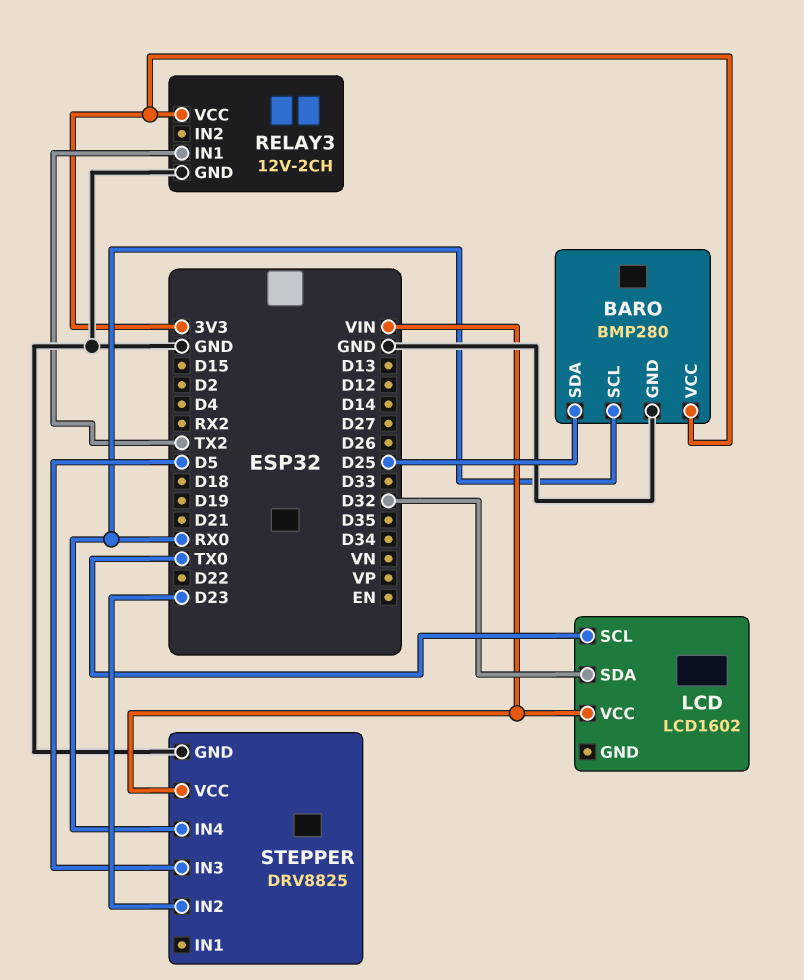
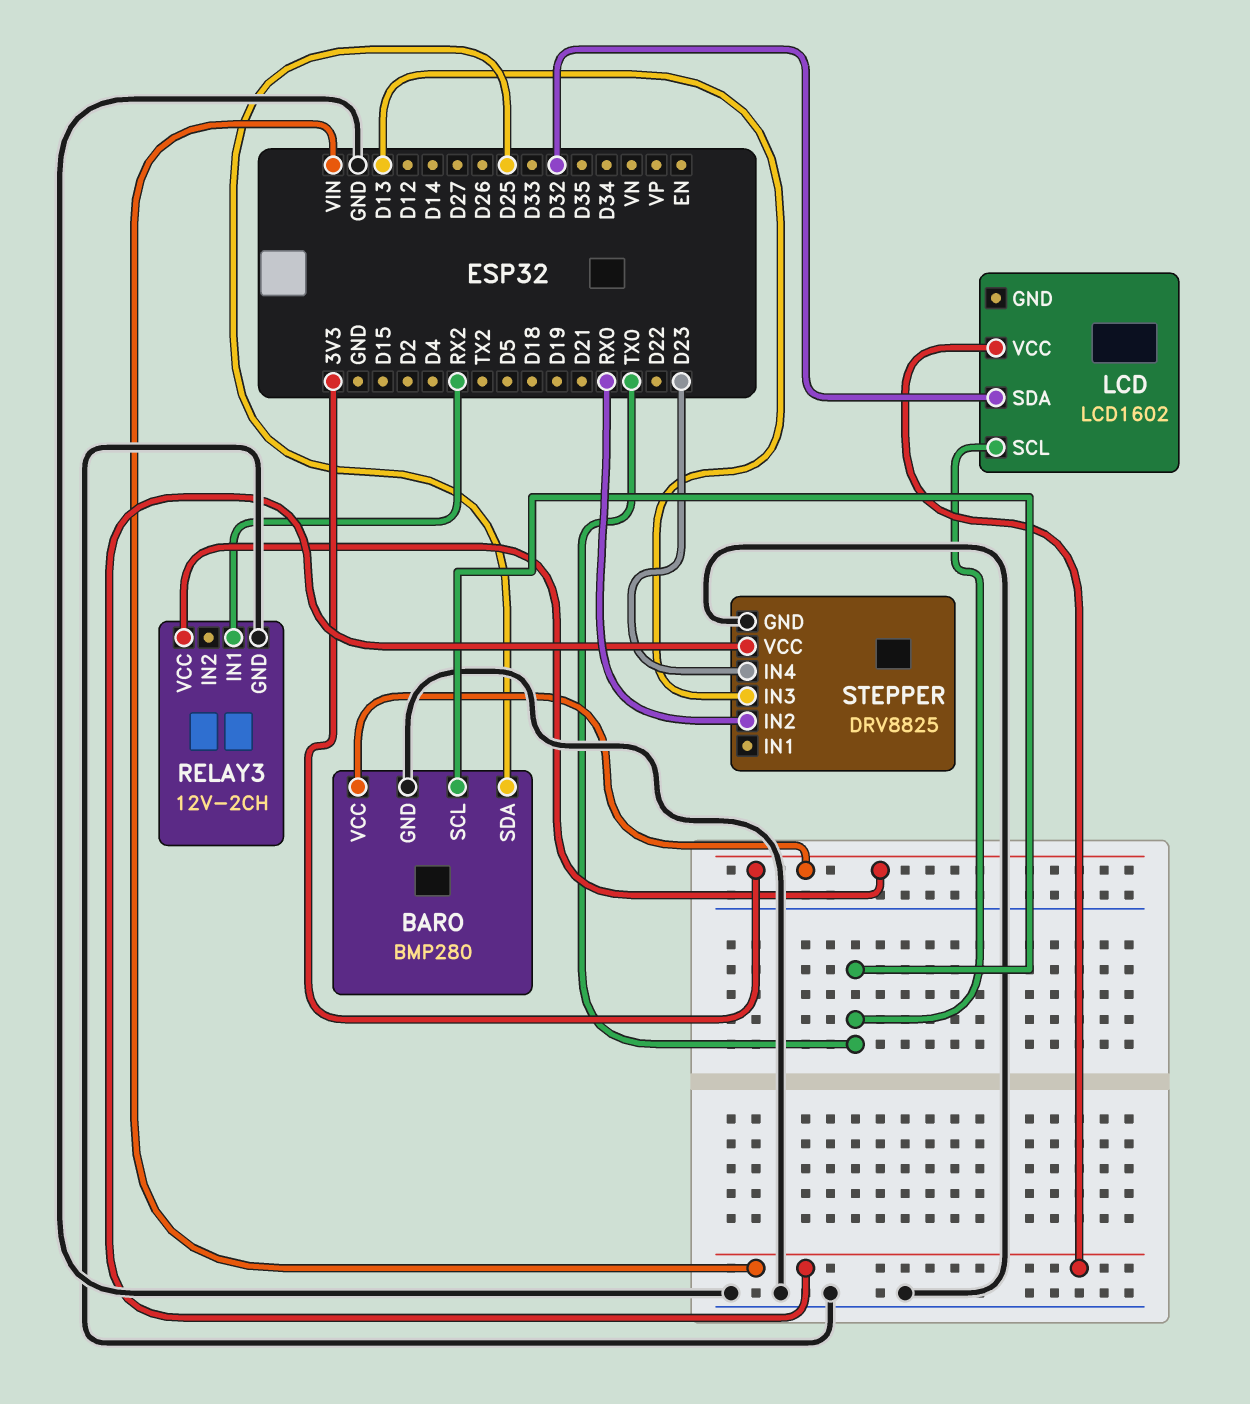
BARO pin SCL: RX0 -> TX0
RELAY3 pin IN1: TX2 -> RX2
STEPPER pin IN2: D23 -> RX0
STEPPER pin IN3: D5 -> D13
STEPPER pin IN4: RX0 -> D23

